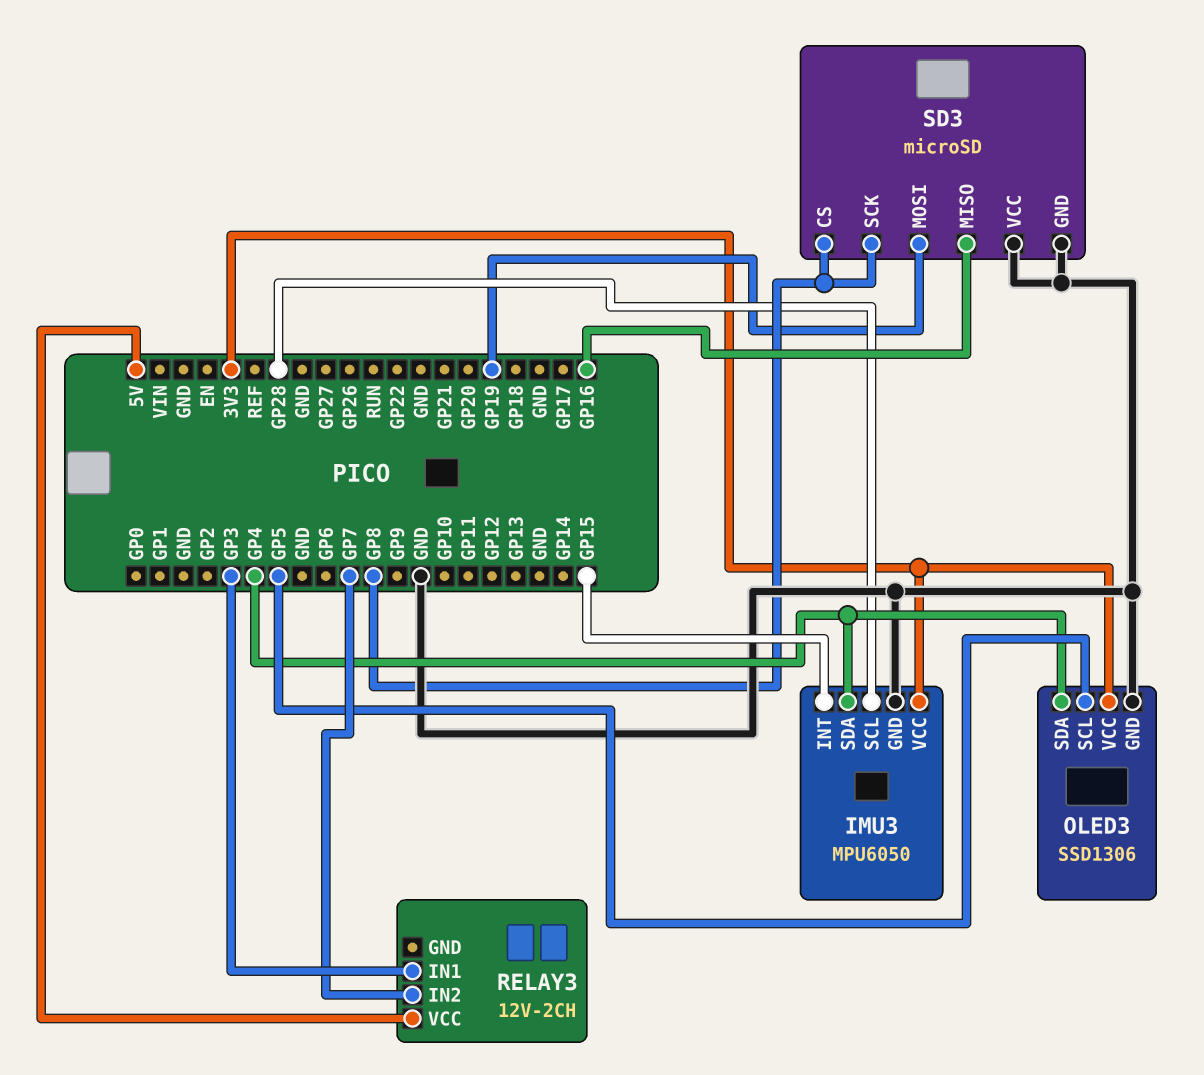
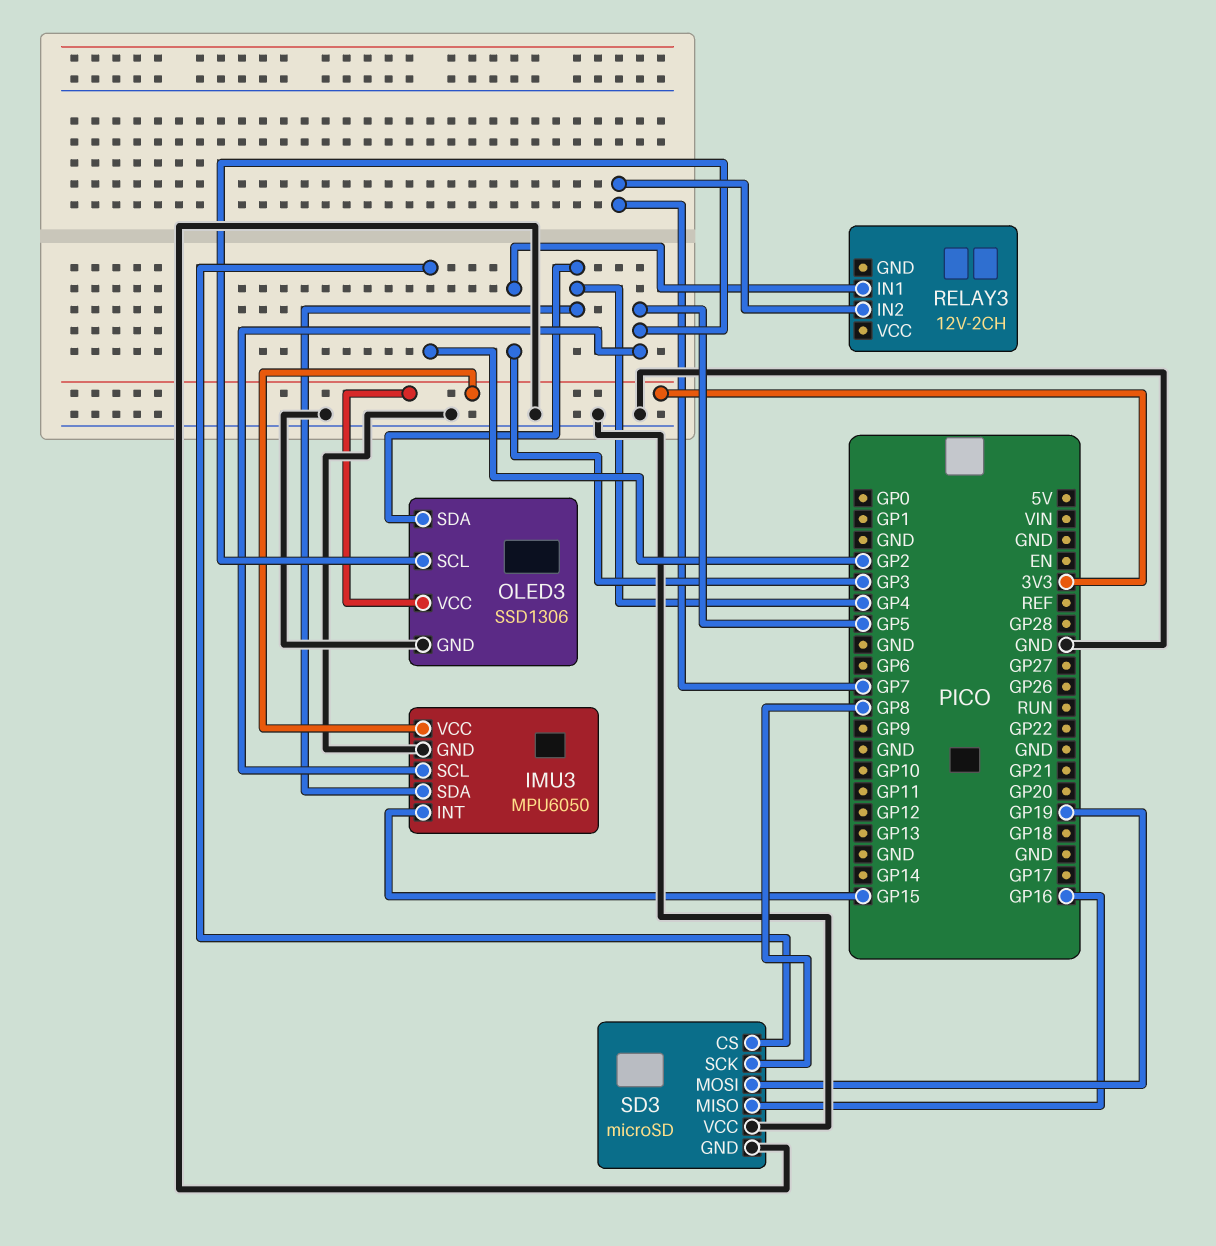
IMU3 pin SCL: GP28 -> GP5
RELAY3 pin VCC: 5V -> none
SD3 pin CS: GP8 -> GP2

